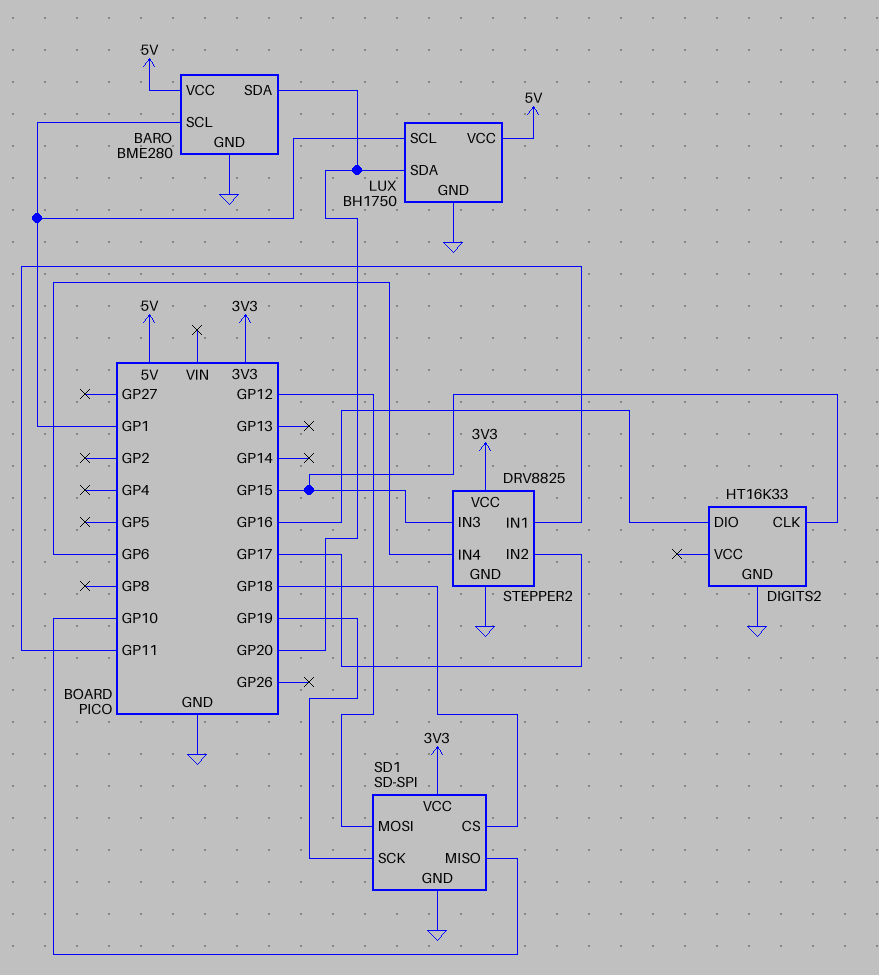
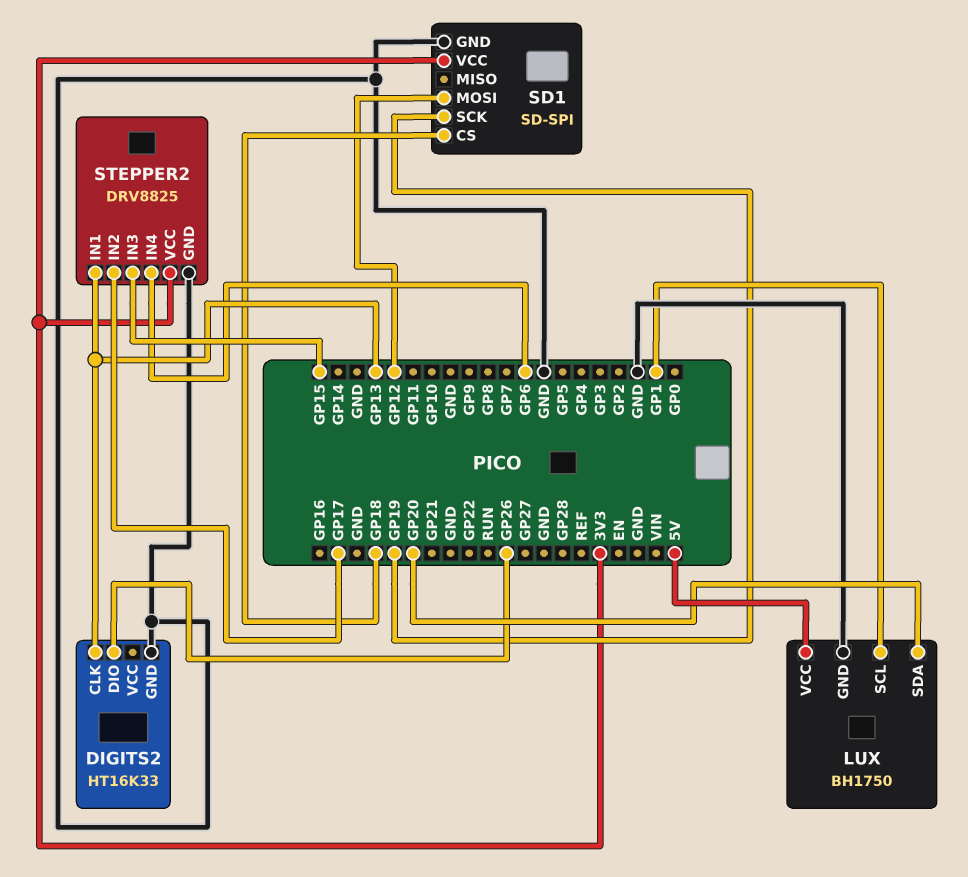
BARO: BME280 -> none
BARO pin GND: GND -> none
BARO pin SCL: GP1 -> none
BARO pin SDA: GP20 -> none
BARO pin VCC: 5V -> none
DIGITS2 pin CLK: GP15 -> GP13
DIGITS2 pin DIO: GP16 -> GP26
SD1 pin MISO: GP10 -> none
STEPPER2 pin IN1: GP11 -> GP13

